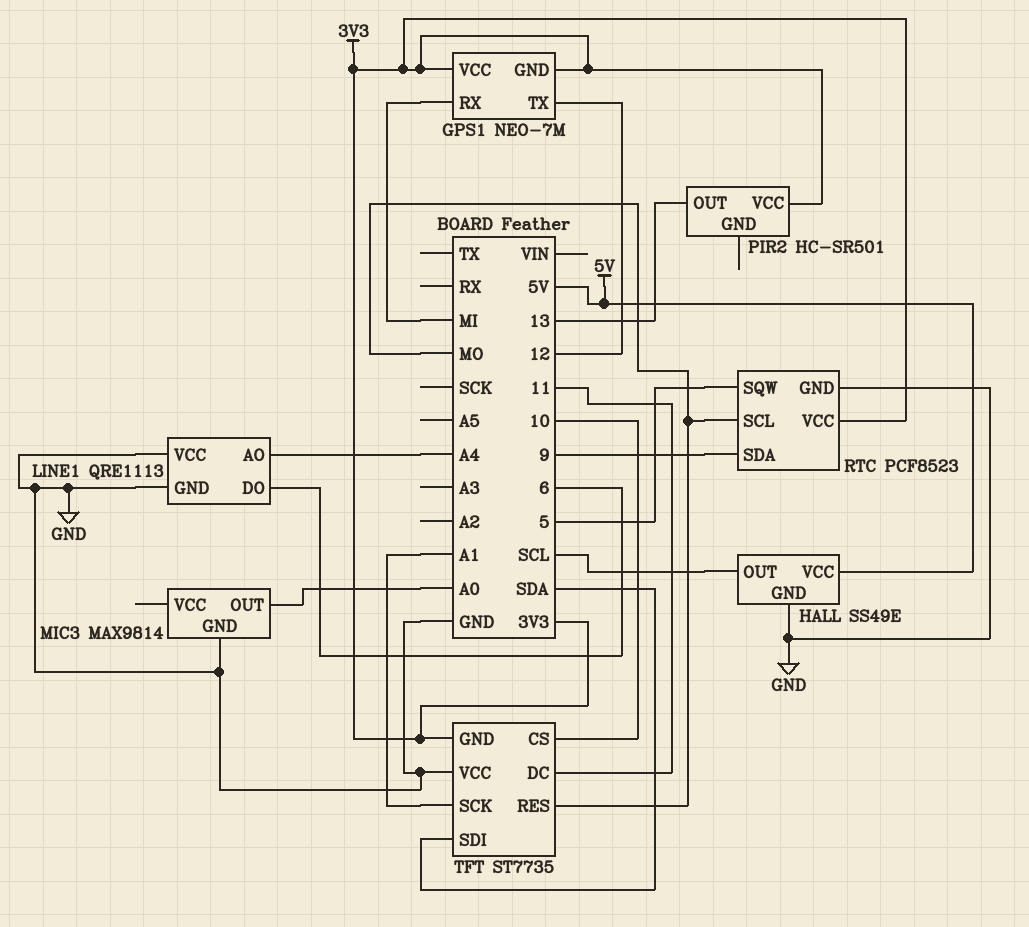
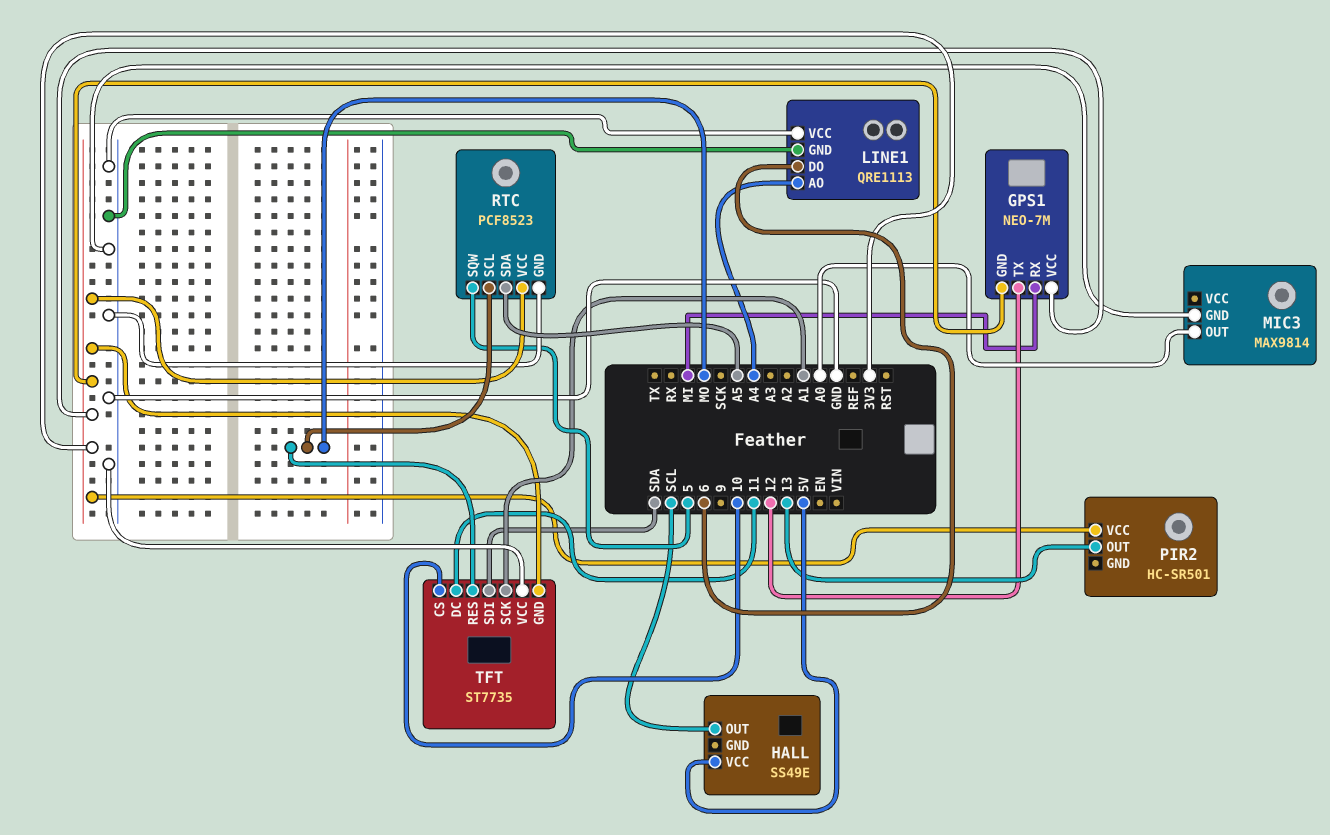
HALL pin GND: GND -> none
RTC pin SDA: 9 -> A5

